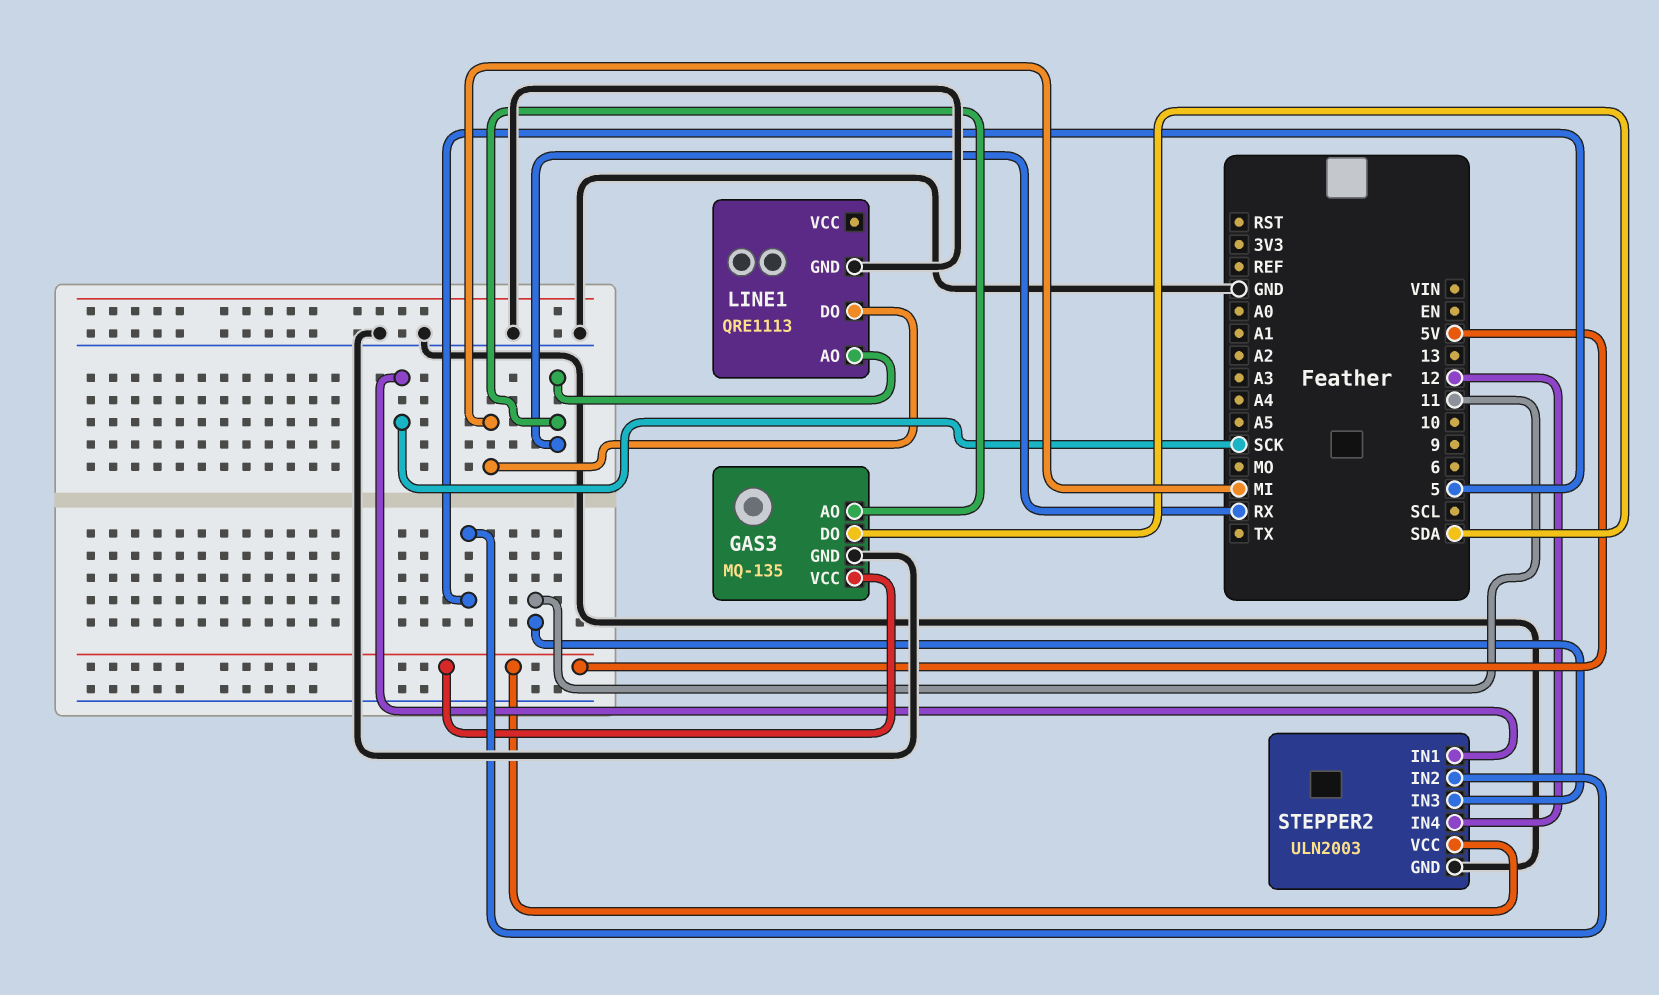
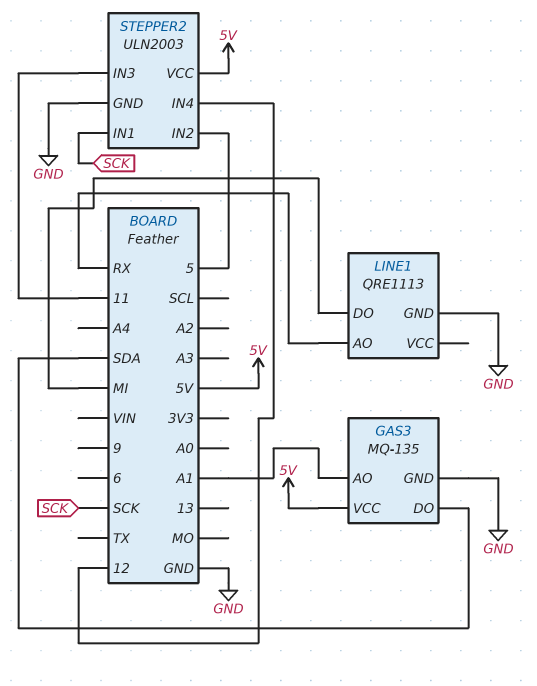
GAS3 pin AO: RX -> A1

